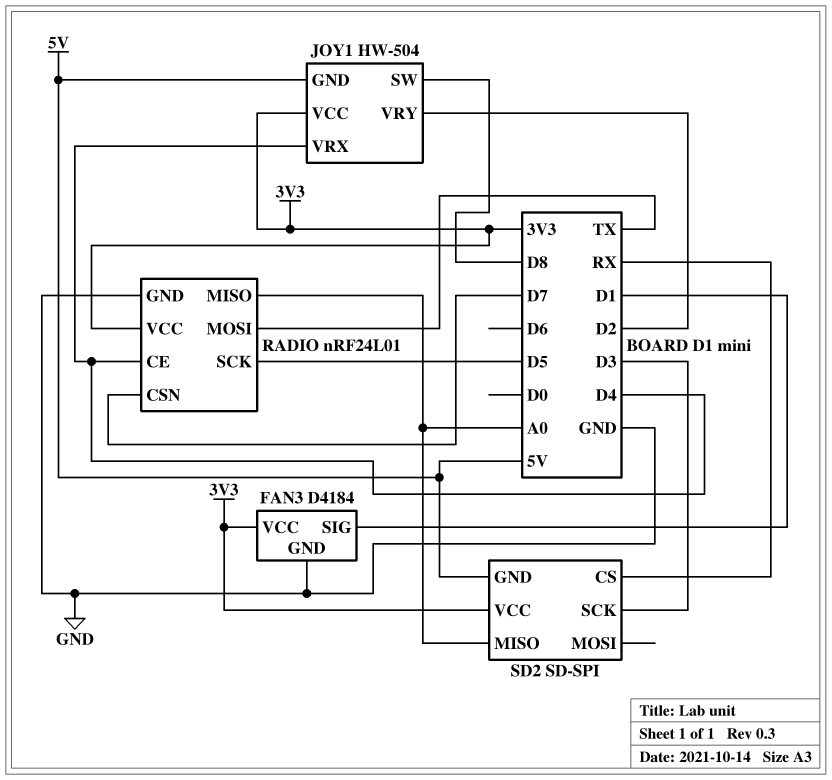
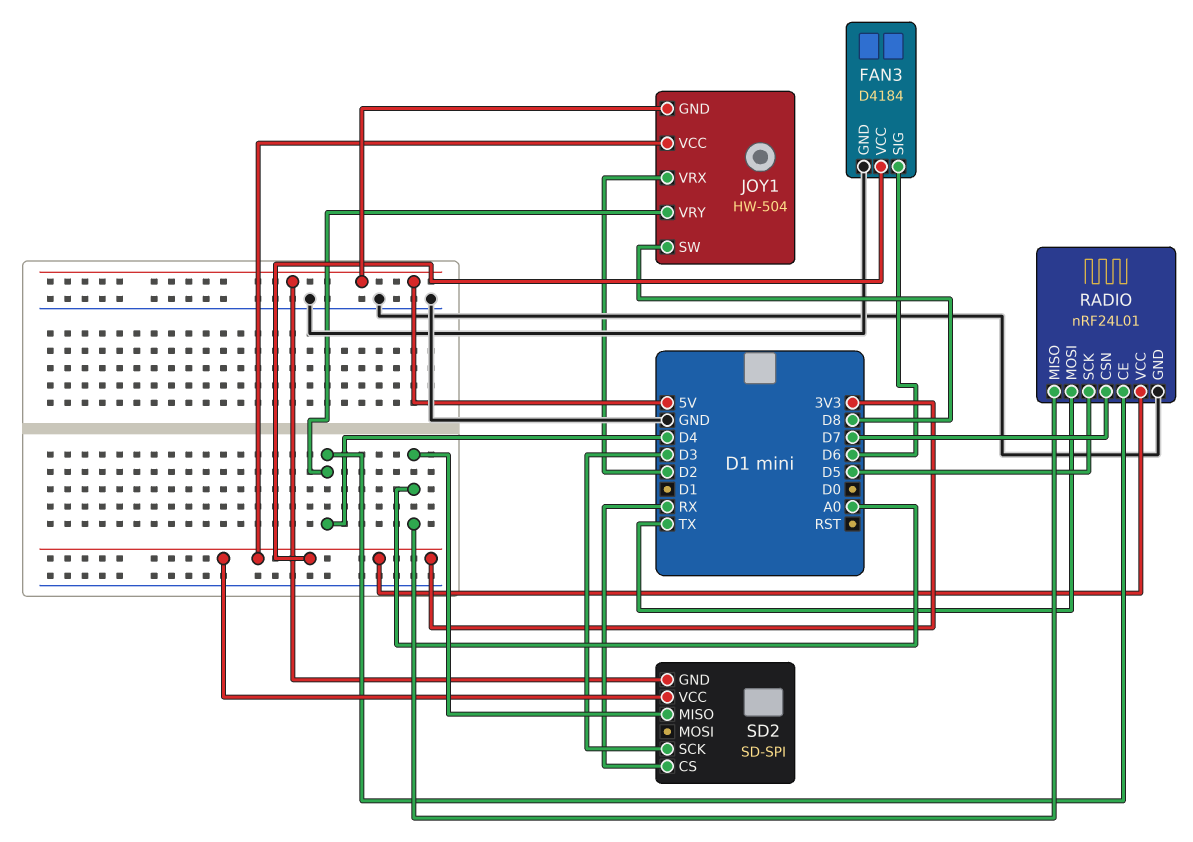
FAN3 pin SIG: D1 -> D6
JOY1 pin VRX: D4 -> D2
JOY1 pin VRY: D2 -> D4

